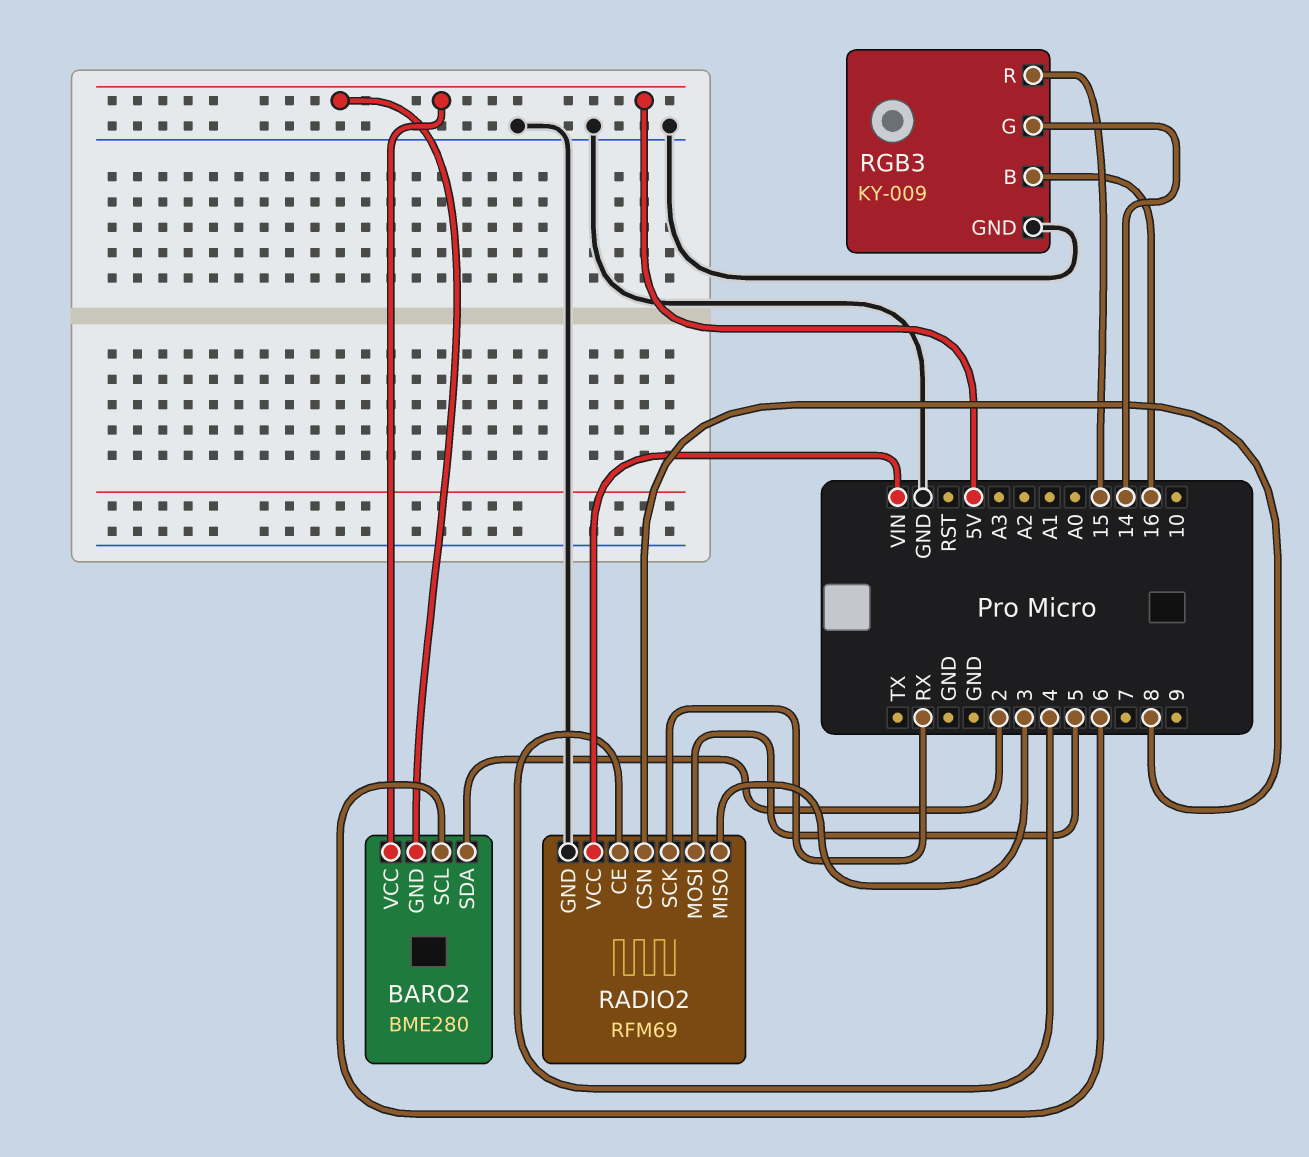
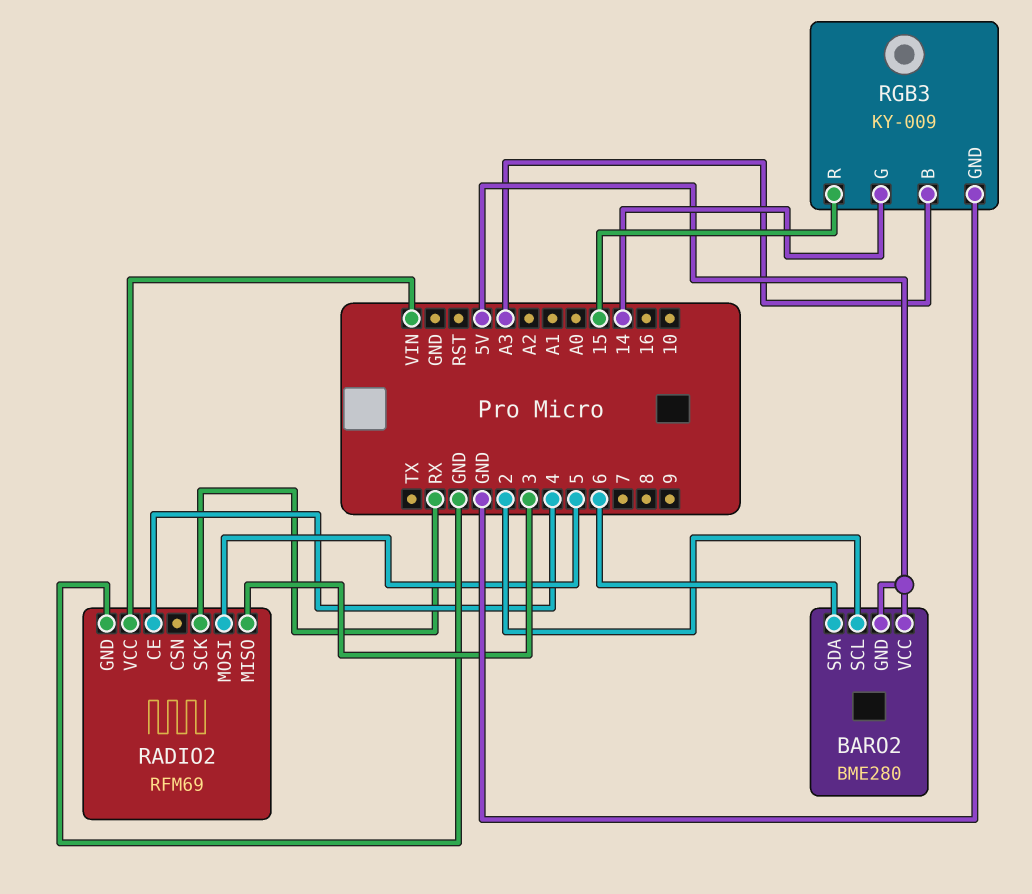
BARO2 pin SCL: 6 -> 2
BARO2 pin SDA: 2 -> 6
RADIO2 pin CSN: 8 -> none
RGB3 pin B: 16 -> A3

